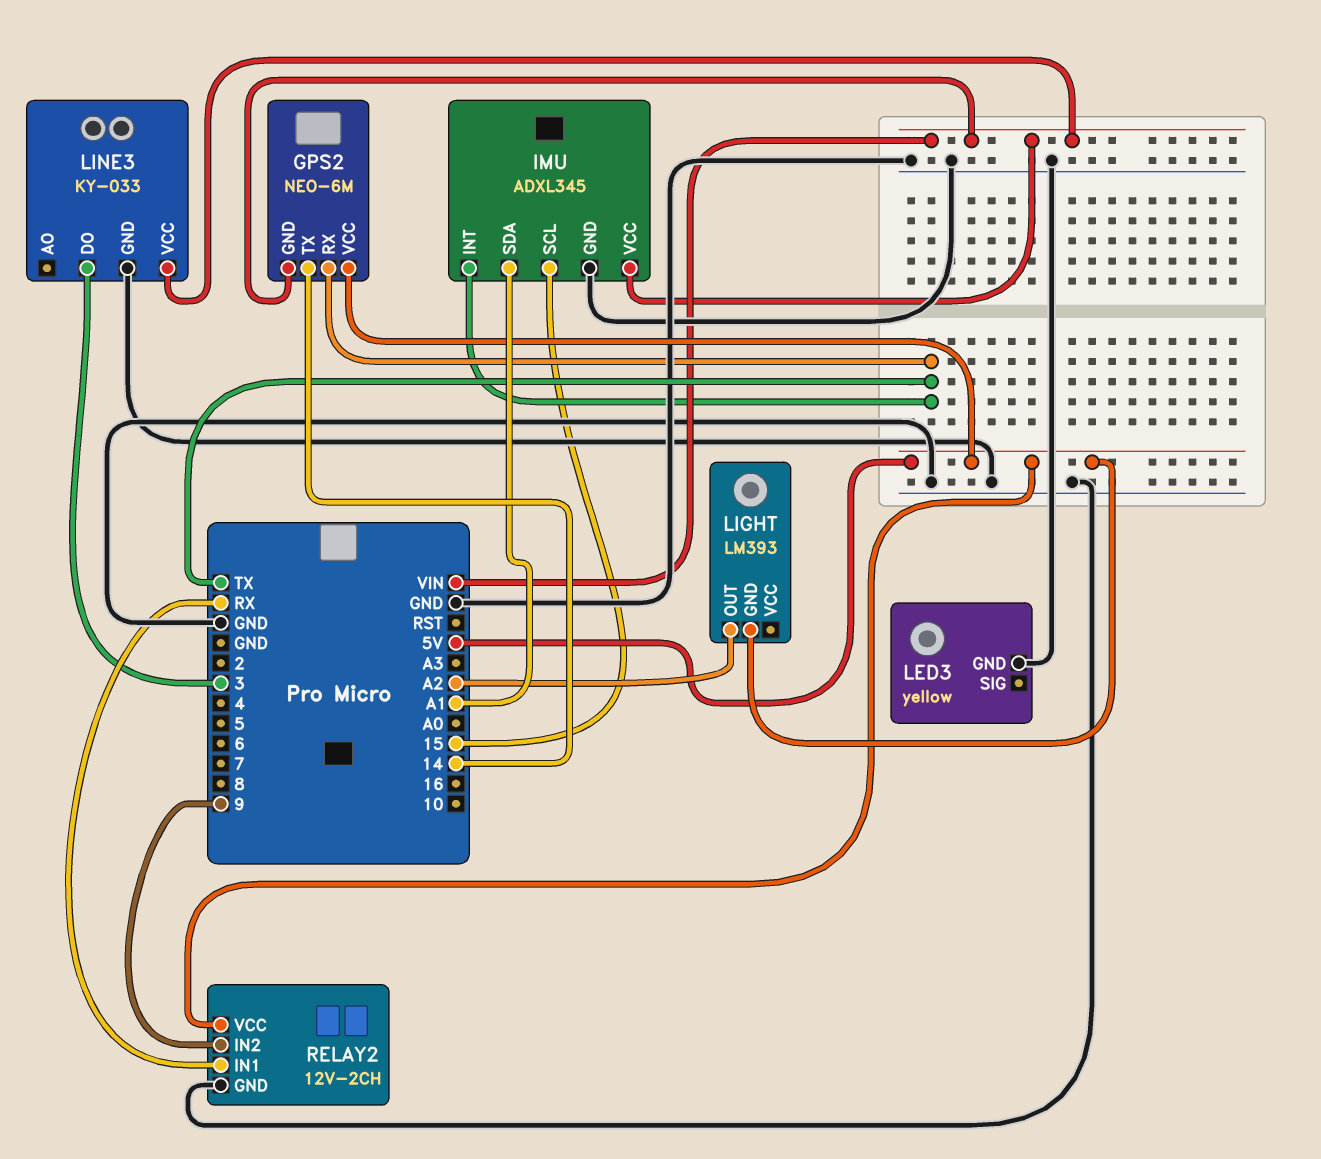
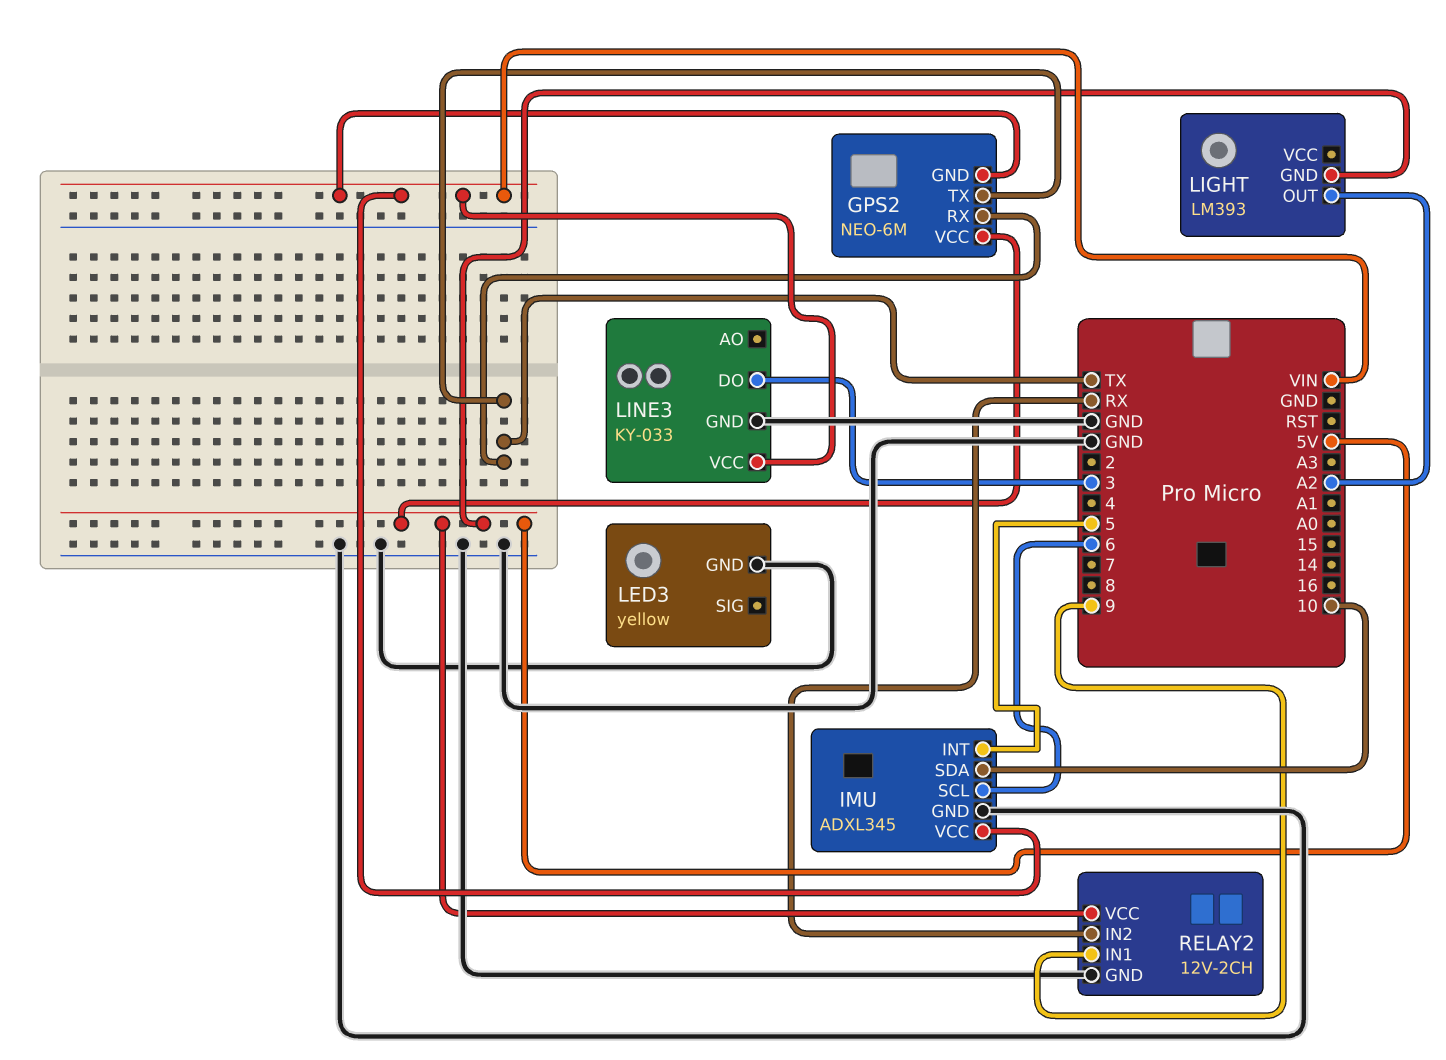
GPS2 pin TX: 14 -> TX
IMU pin INT: TX -> 5
IMU pin SCL: 15 -> 6
IMU pin SDA: A1 -> 10
RELAY2 pin IN1: RX -> 9
RELAY2 pin IN2: 9 -> RX

